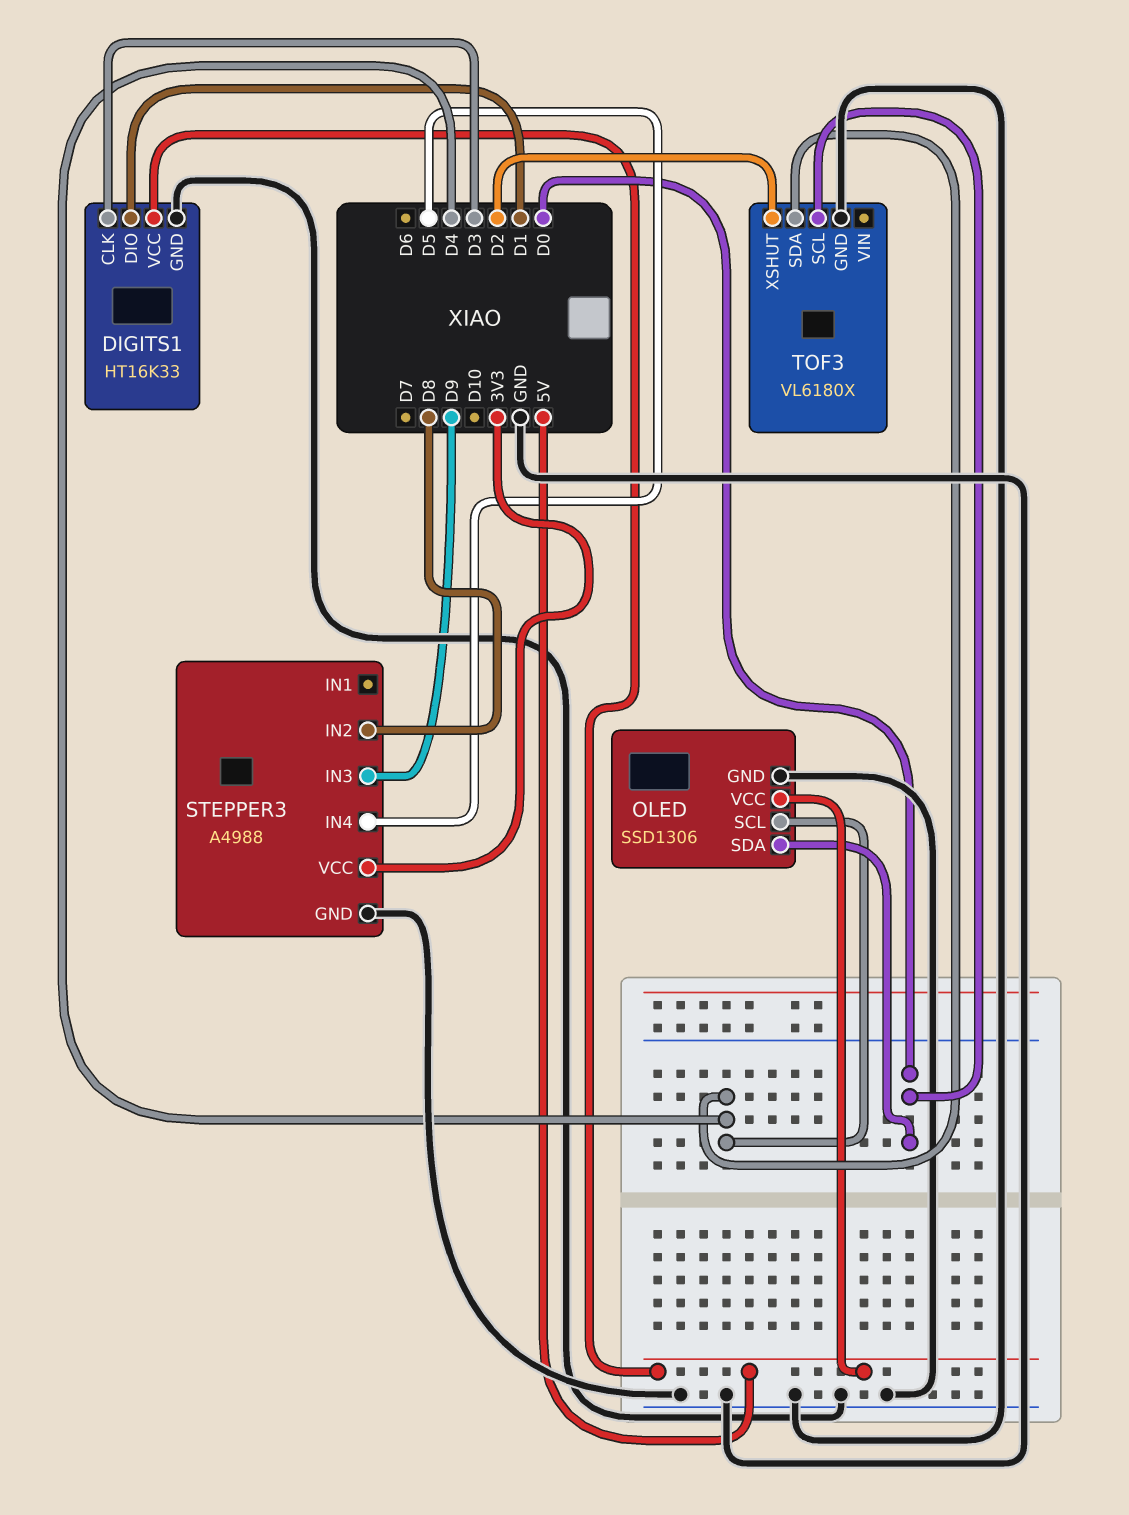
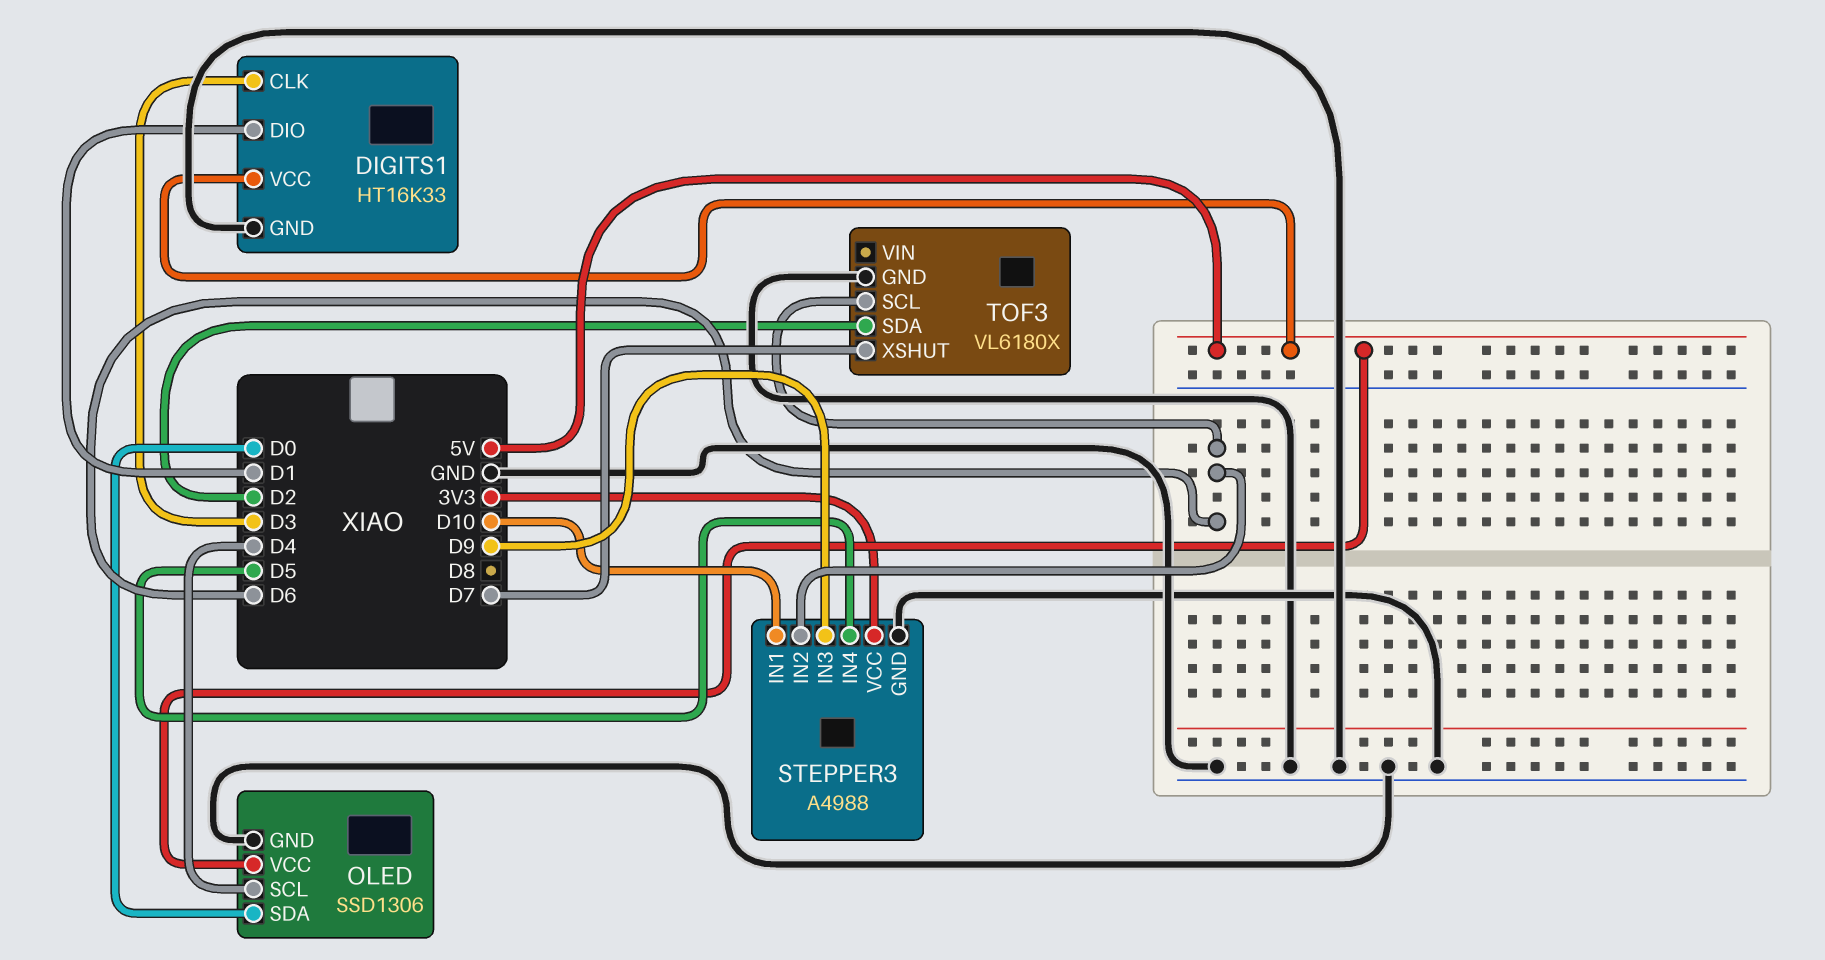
STEPPER3 pin IN1: none -> D10
STEPPER3 pin IN2: D8 -> D6
TOF3 pin SCL: D0 -> D6
TOF3 pin SDA: D4 -> D2
TOF3 pin XSHUT: D2 -> D7

